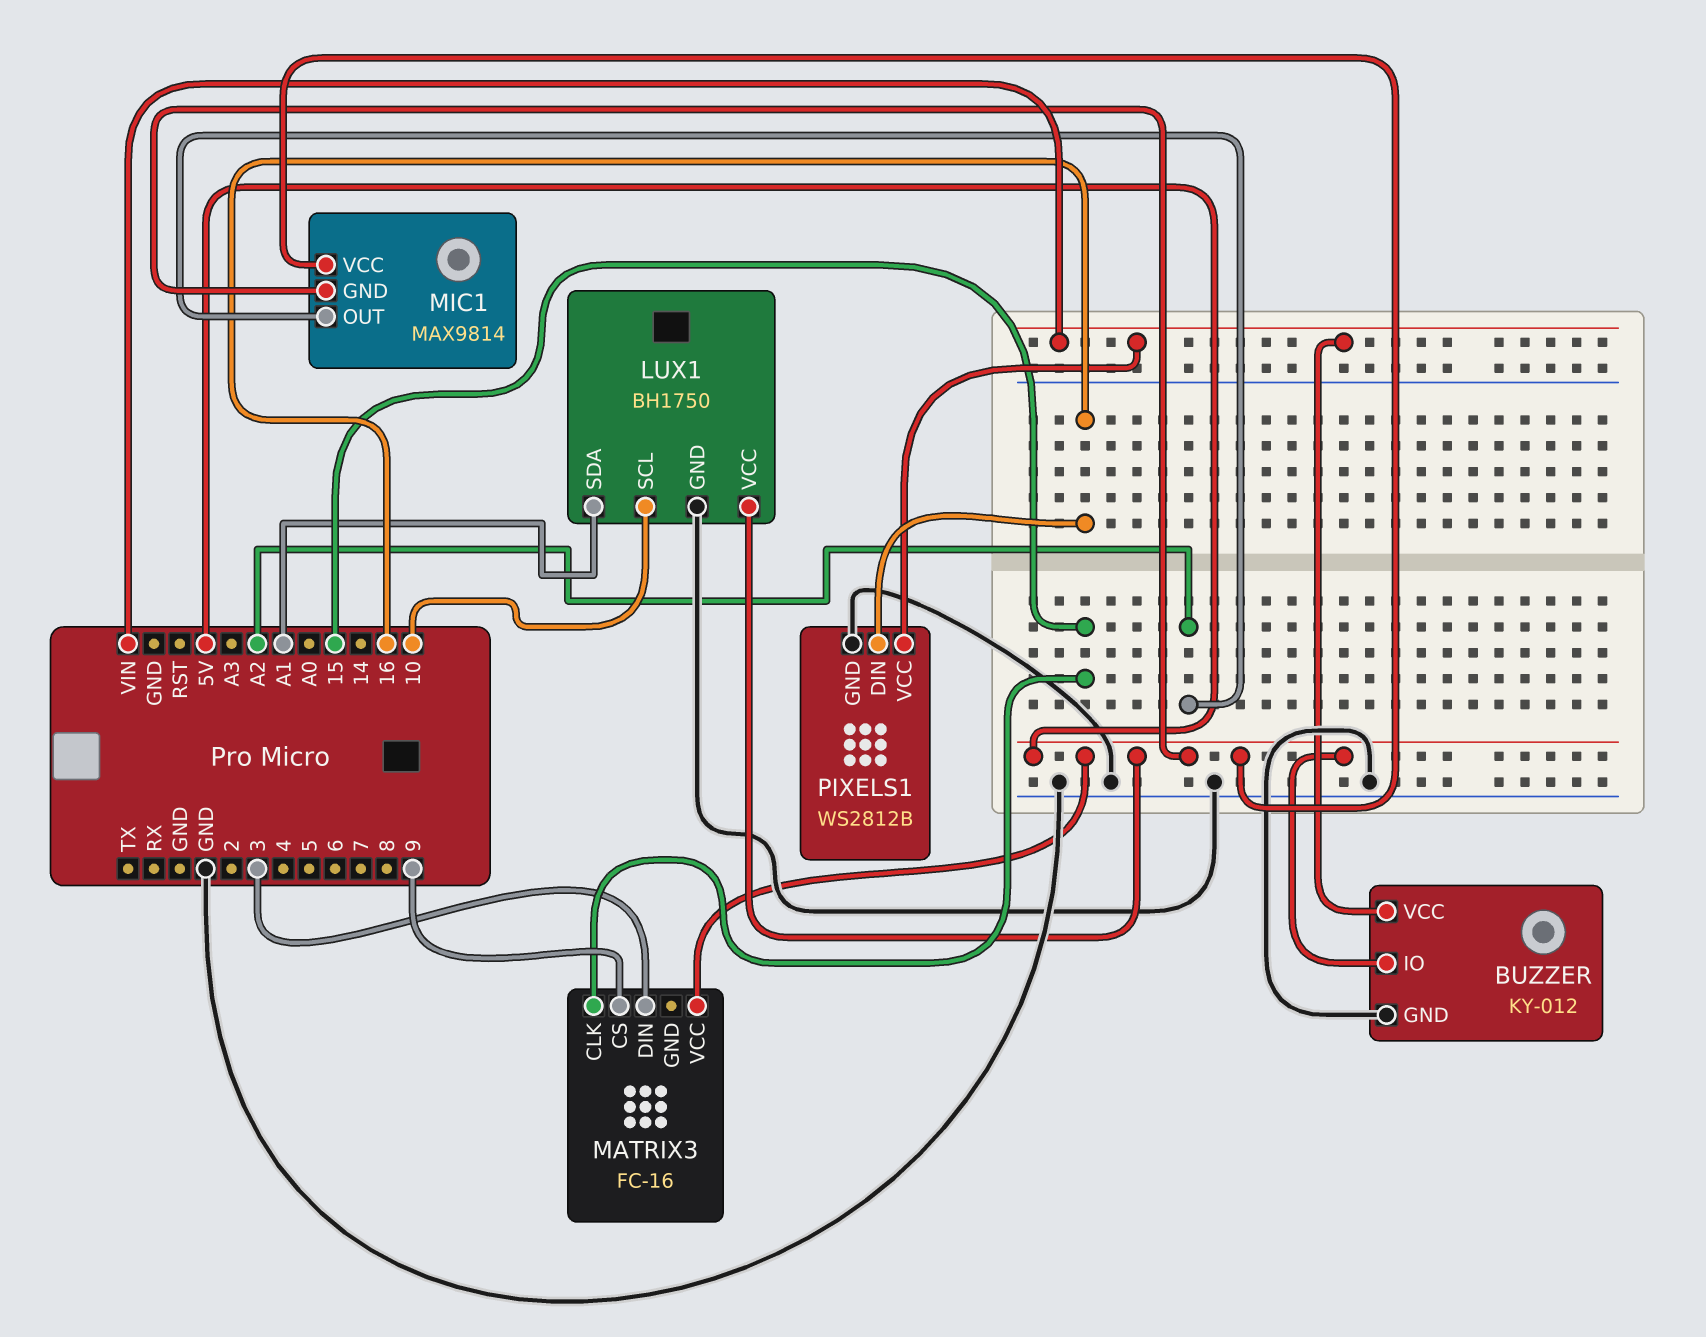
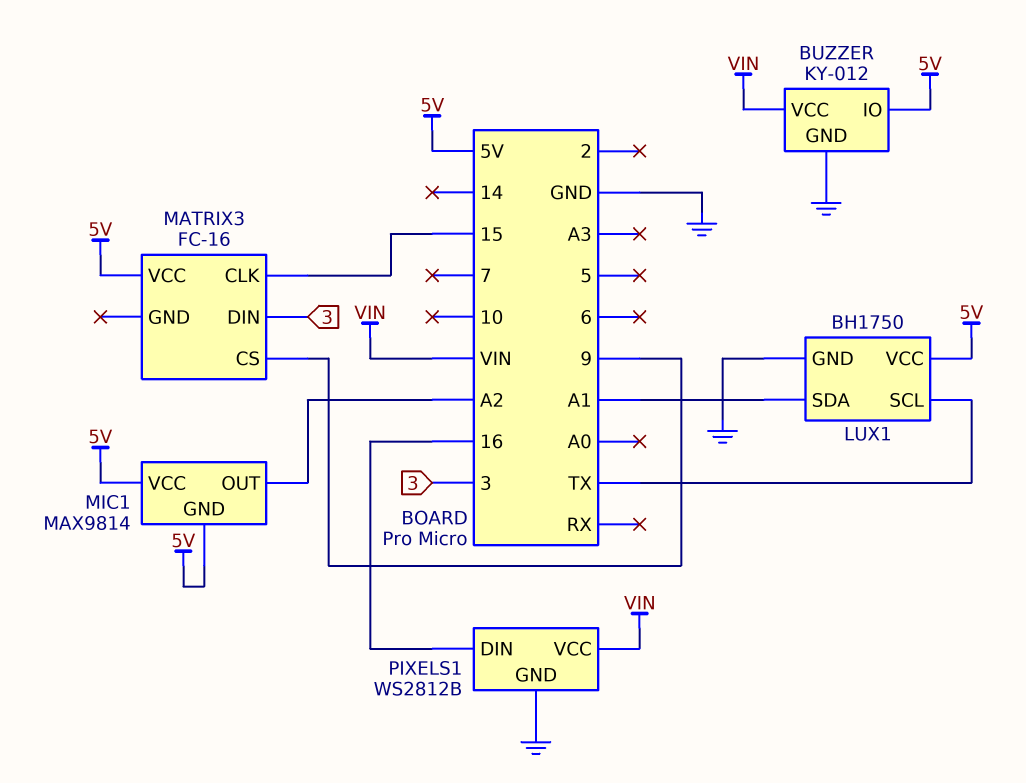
LUX1 pin SCL: 10 -> TX

